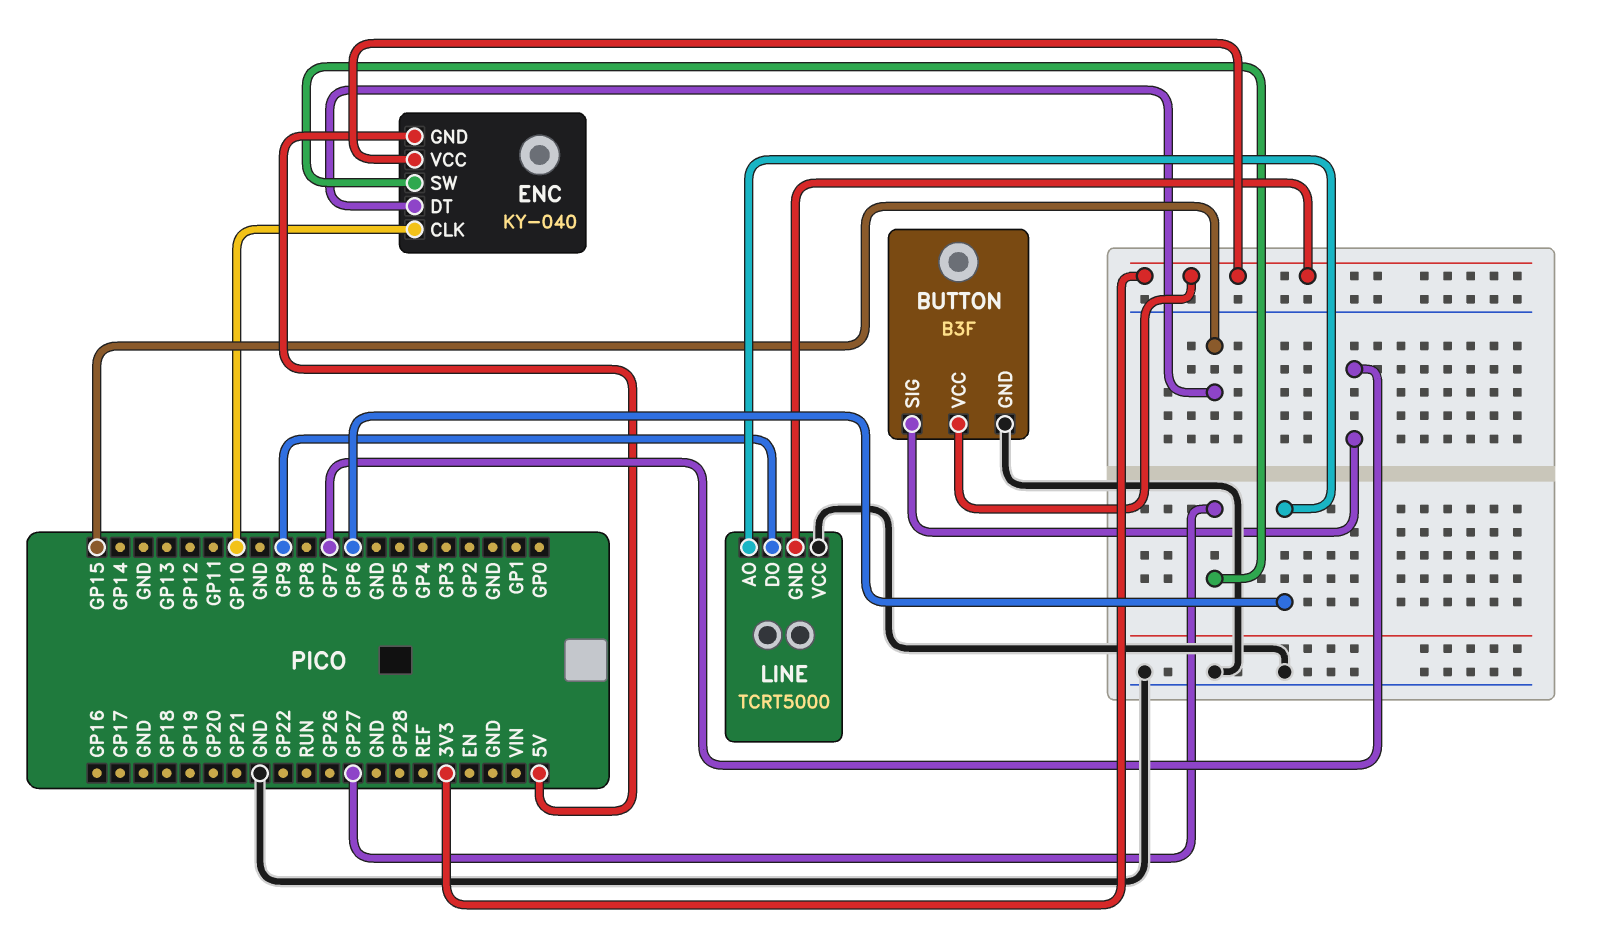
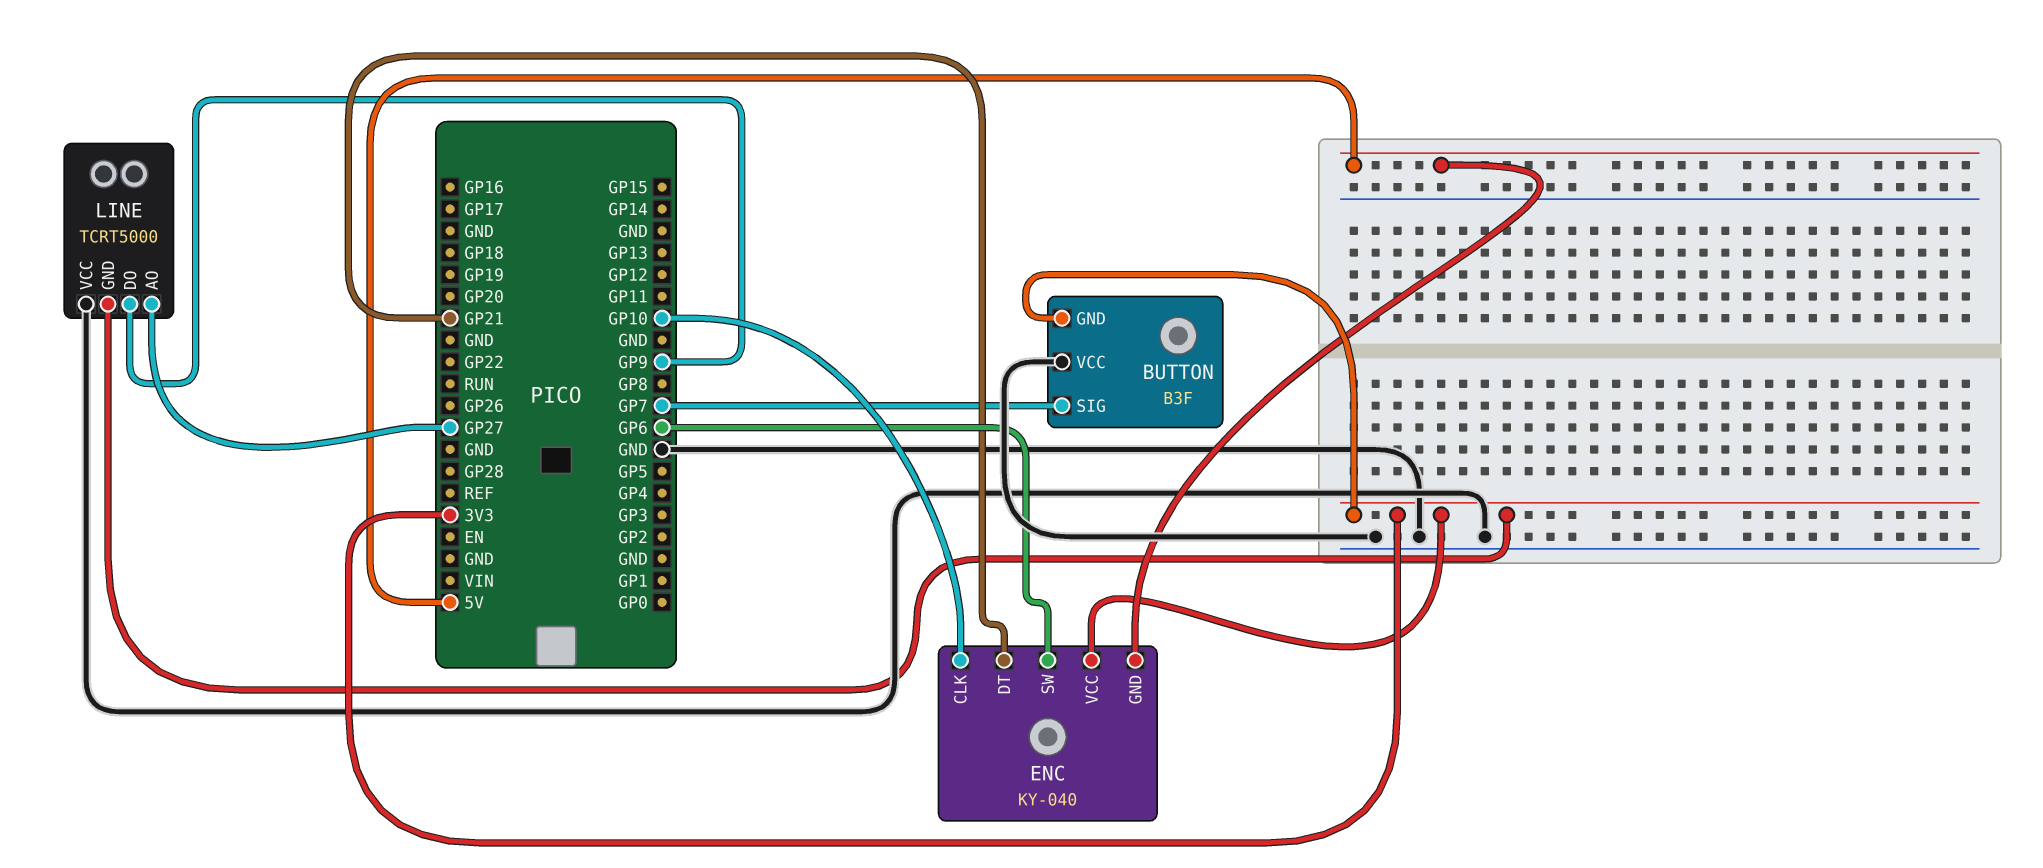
BUTTON pin GND: GND -> 3V3
BUTTON pin VCC: 3V3 -> GND
ENC pin DT: GP15 -> GP21
ENC pin SW: GP27 -> GP6
LINE pin AO: GP6 -> GP27

